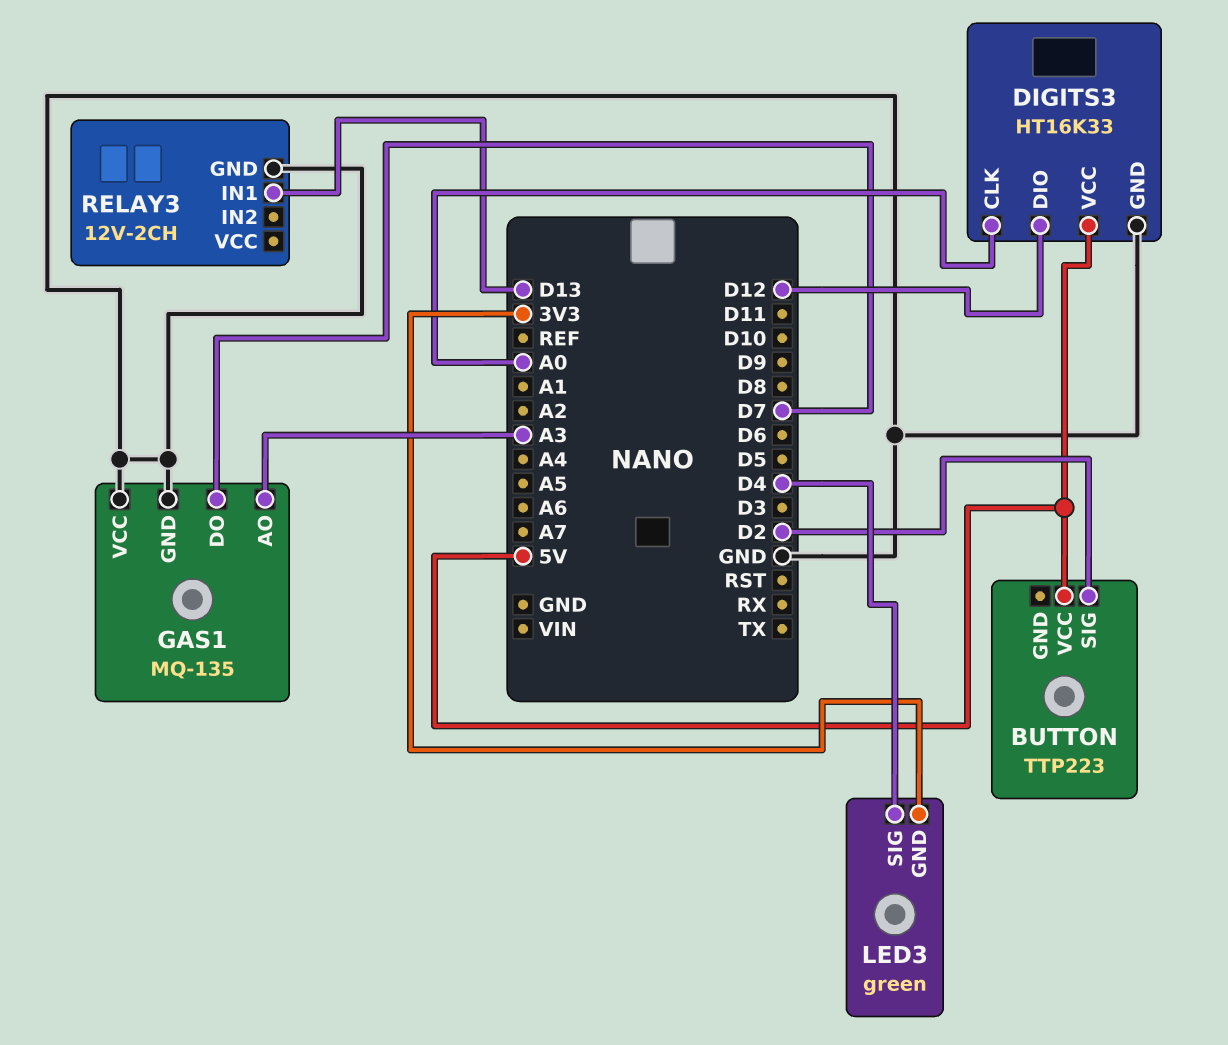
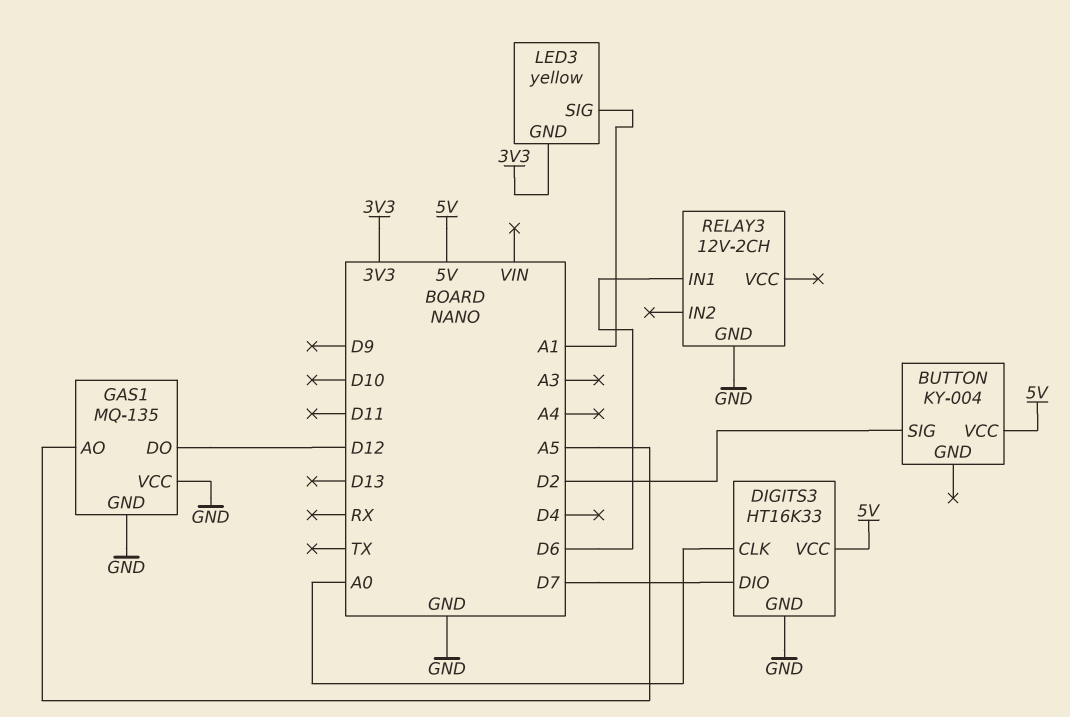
BUTTON: TTP223 -> KY-004
DIGITS3 pin DIO: D12 -> D7
GAS1 pin AO: A3 -> A5
GAS1 pin DO: D7 -> D12
LED3: green -> yellow
LED3 pin SIG: D4 -> A1
RELAY3 pin IN1: D13 -> D6

